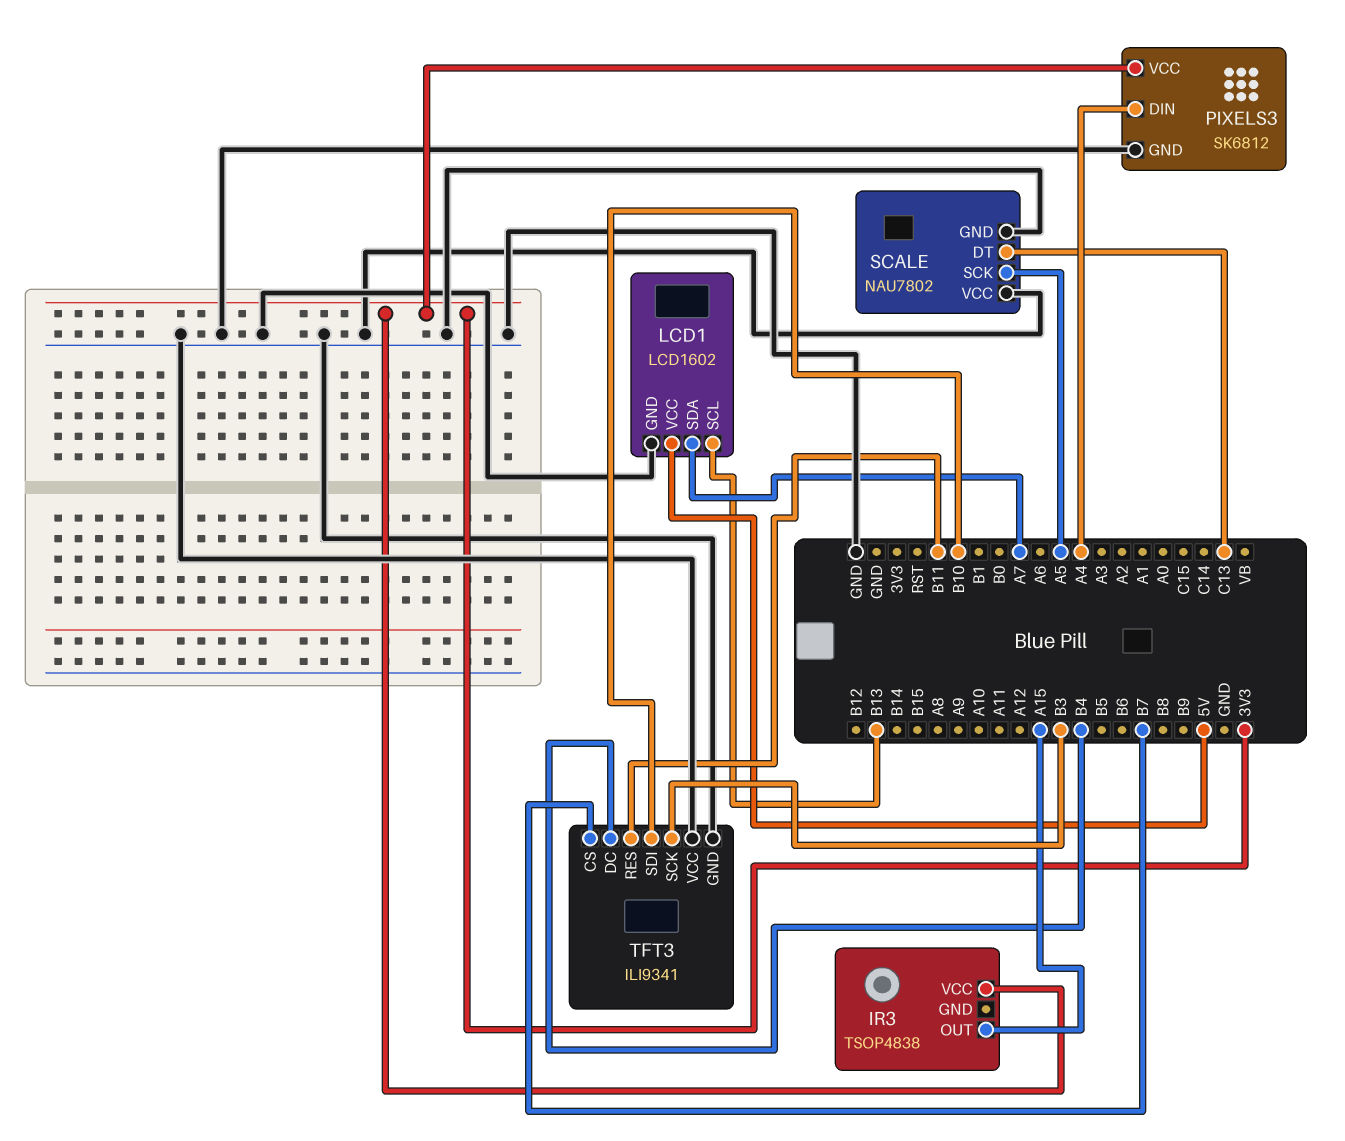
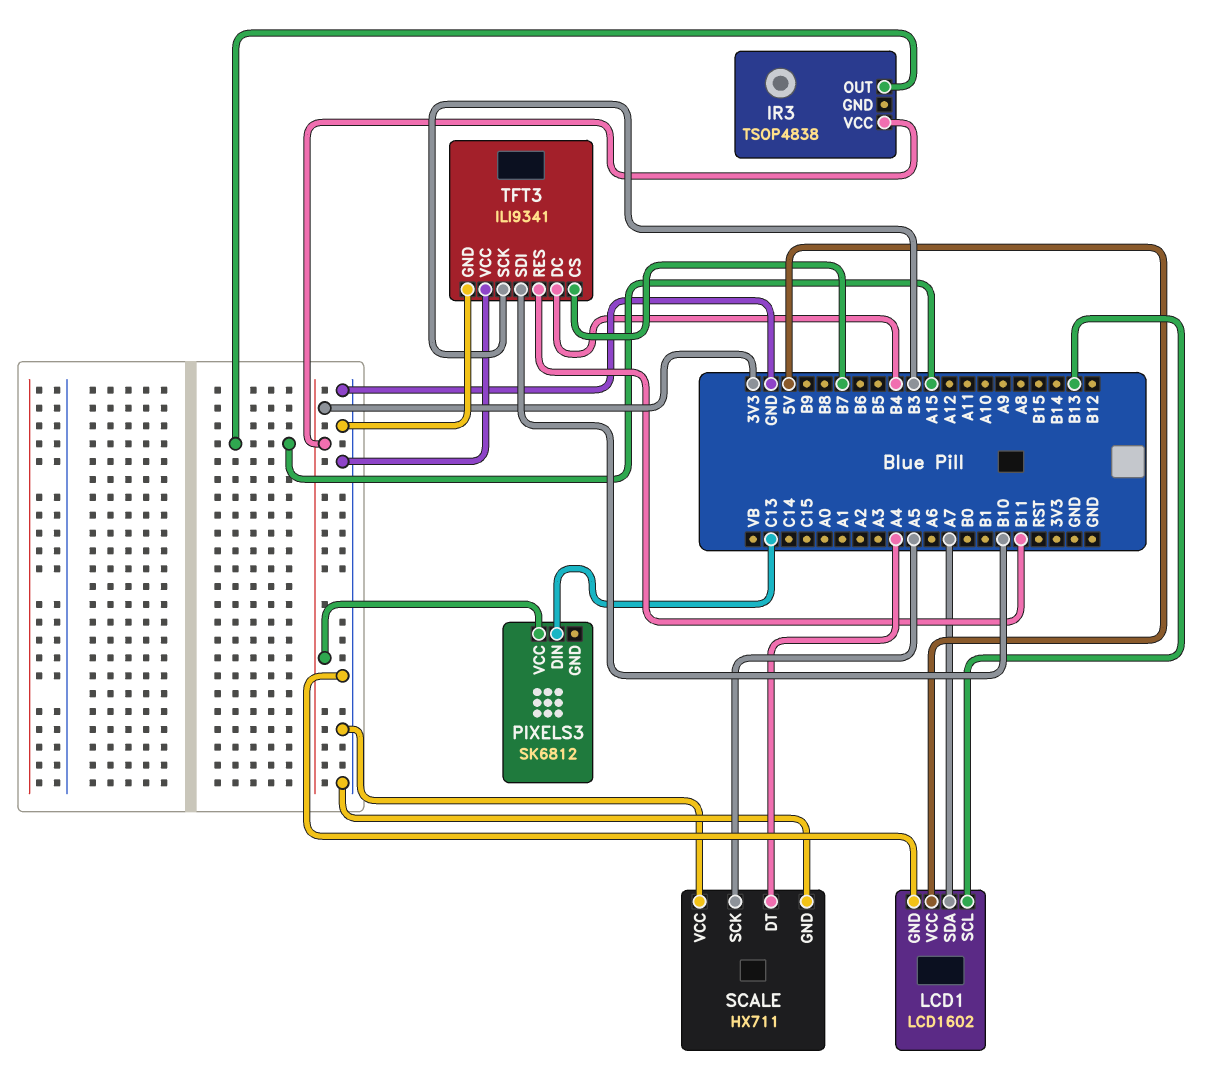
PIXELS3 pin DIN: A4 -> C13
PIXELS3 pin GND: GND -> none
SCALE: NAU7802 -> HX711
SCALE pin DT: C13 -> A4

